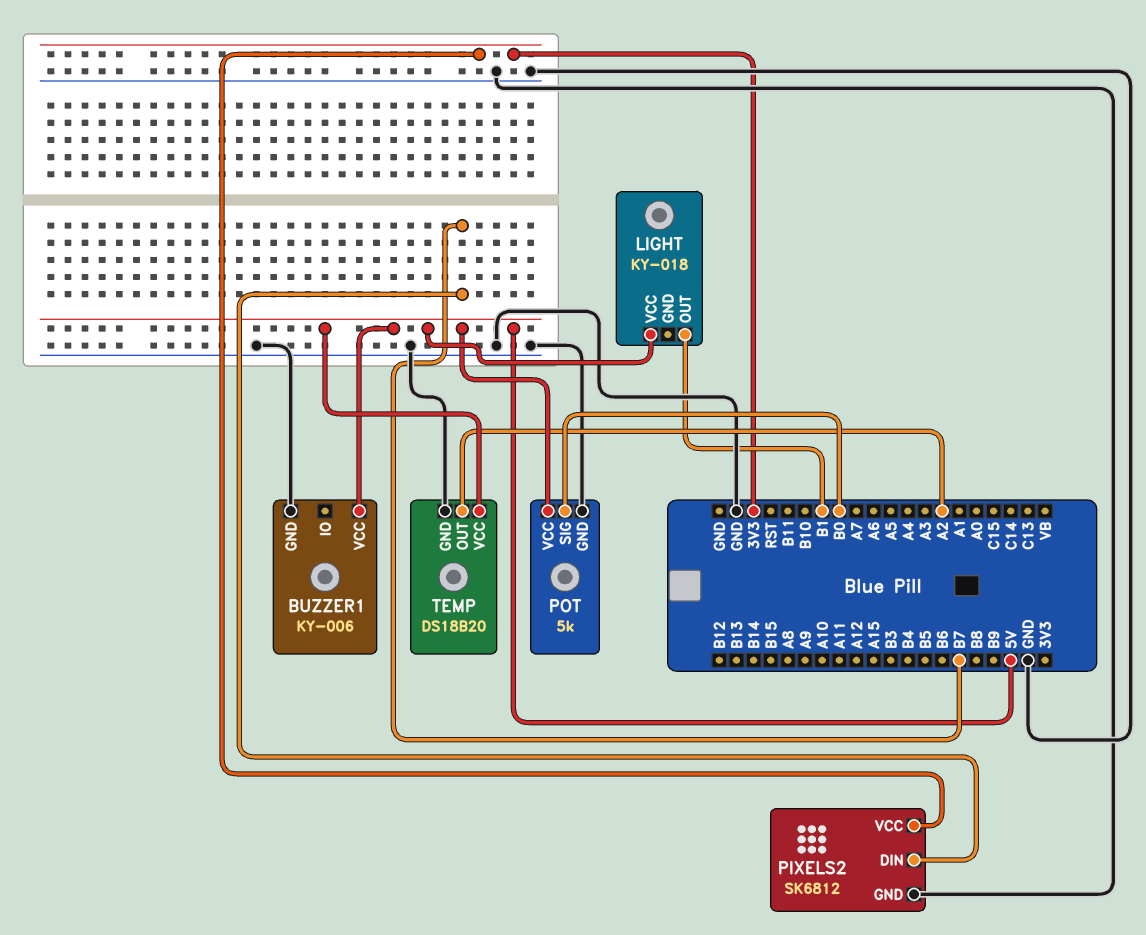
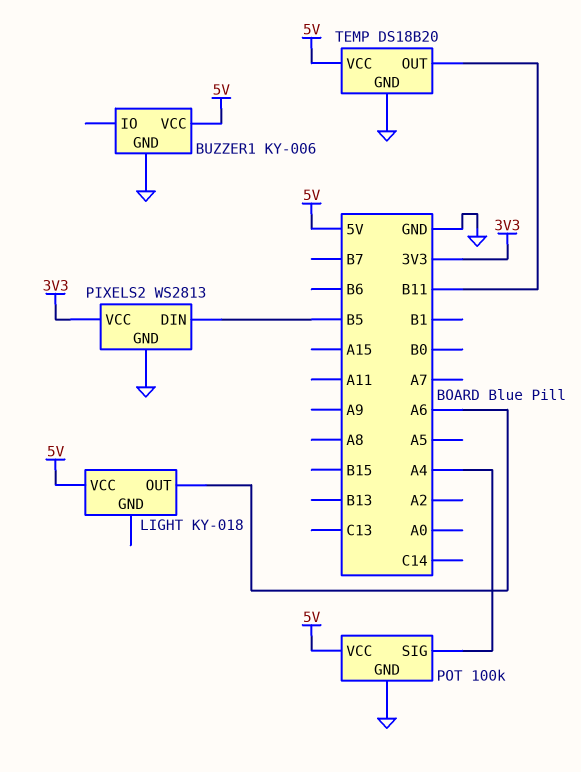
LIGHT pin OUT: B1 -> A6
PIXELS2: SK6812 -> WS2813
PIXELS2 pin DIN: B7 -> B5
POT: 5k -> 100k
POT pin SIG: B0 -> A4
TEMP pin OUT: A2 -> B11

